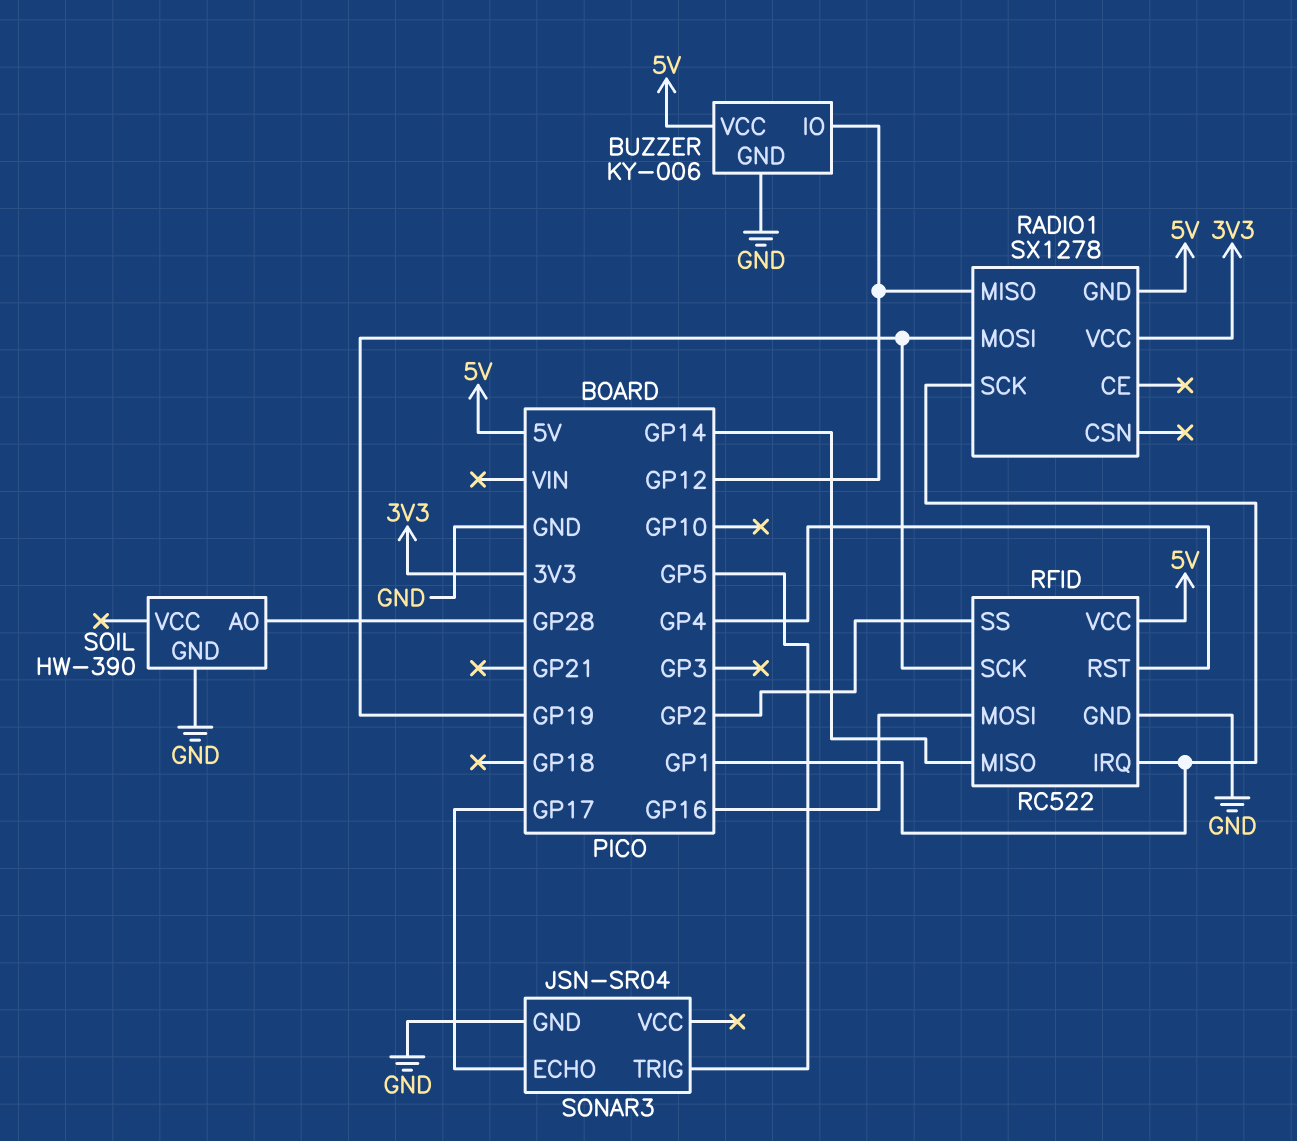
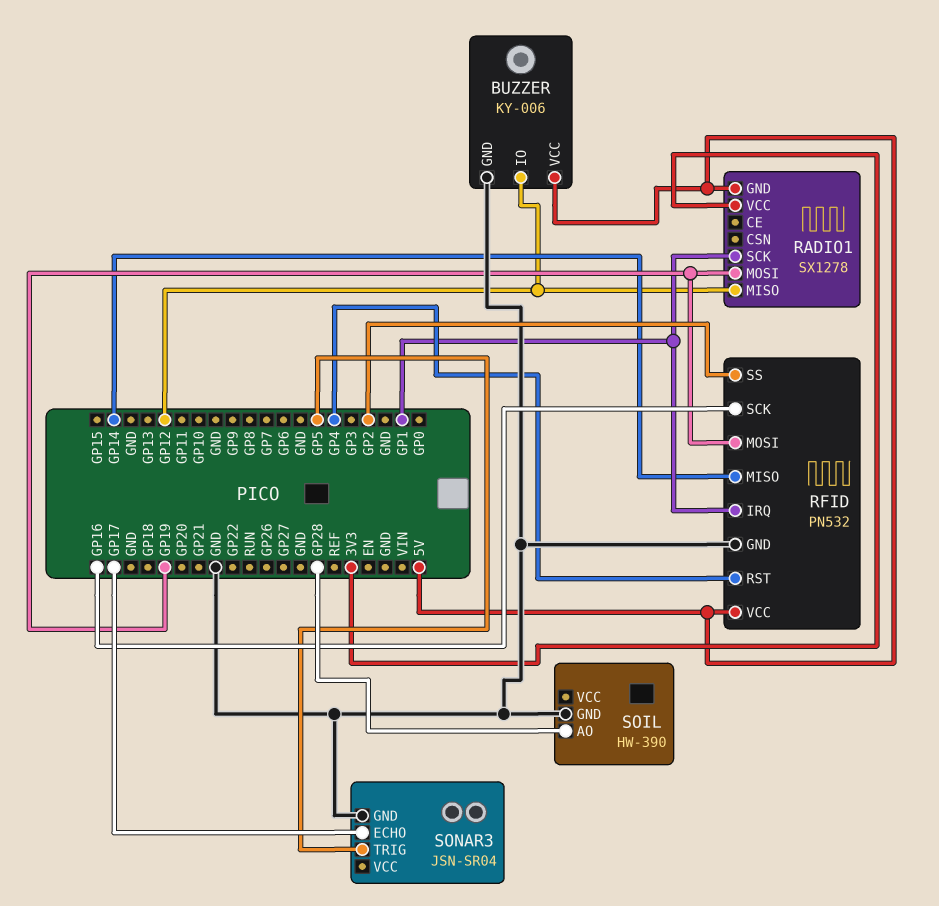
RFID: RC522 -> PN532
RFID pin MOSI: GP16 -> GP19
RFID pin SCK: GP19 -> GP16

